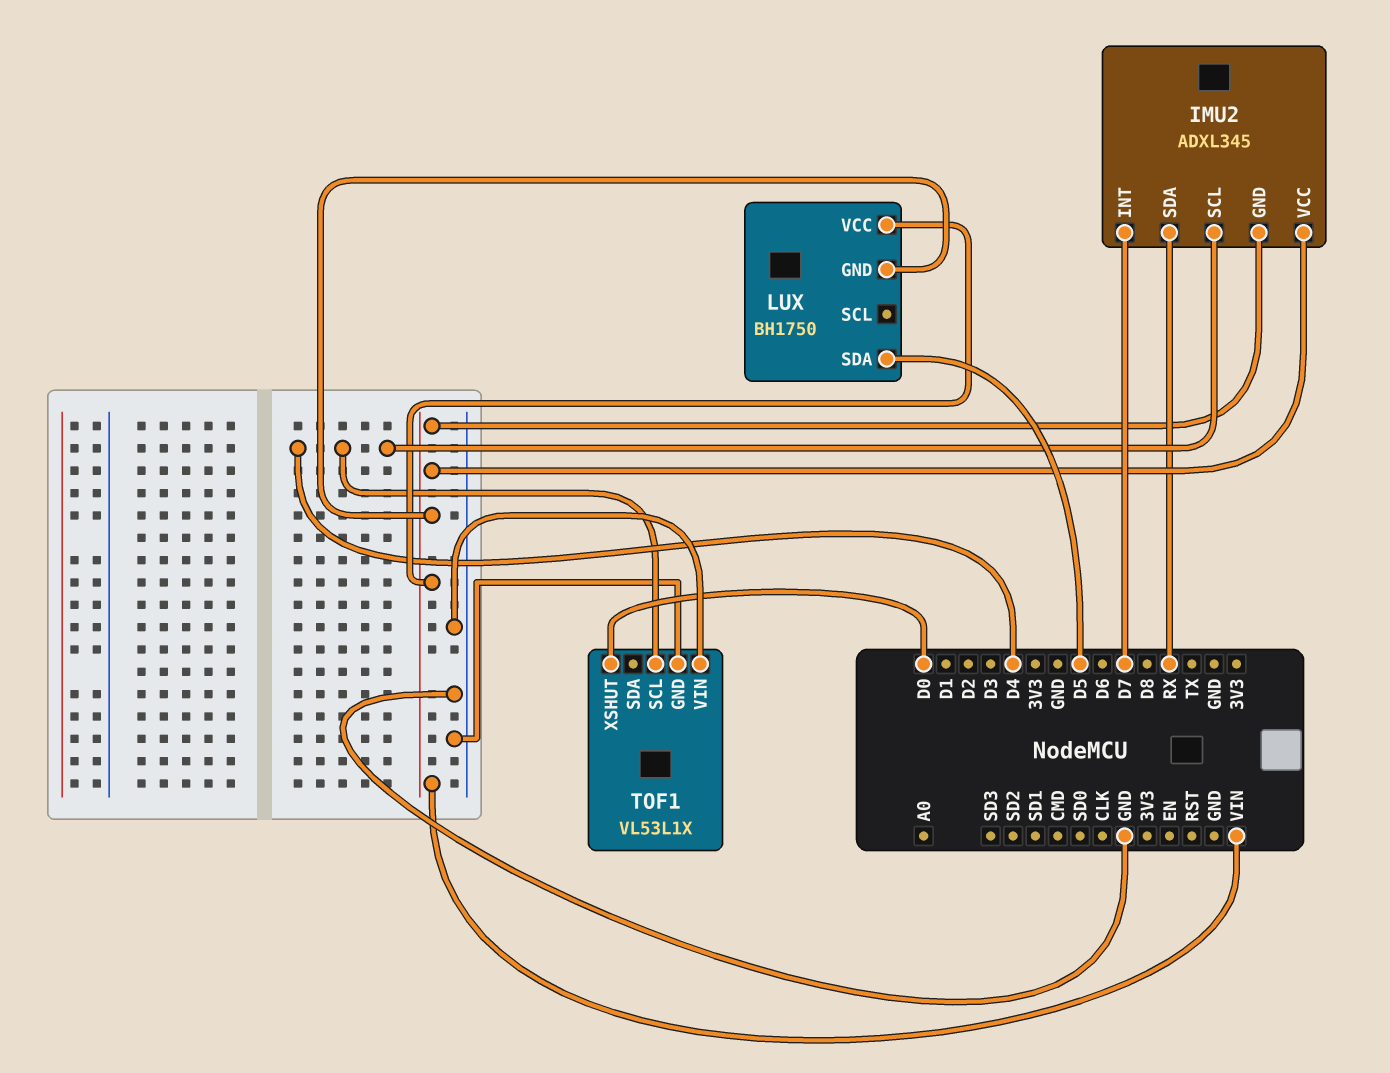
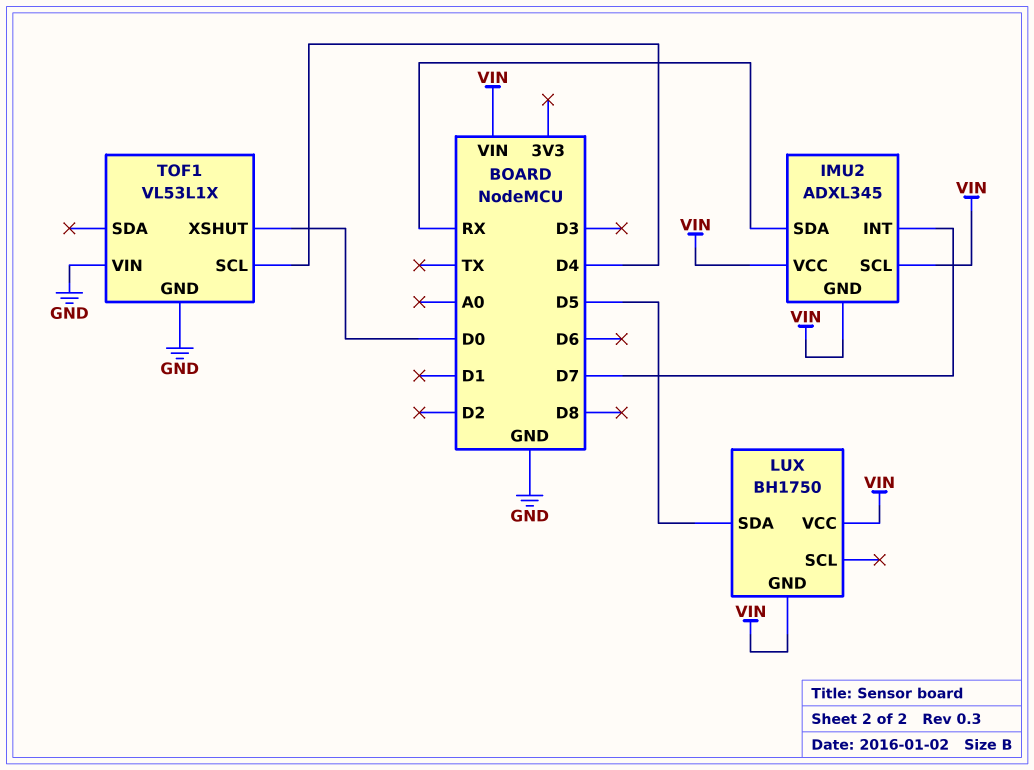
IMU2 pin SCL: D4 -> VIN

